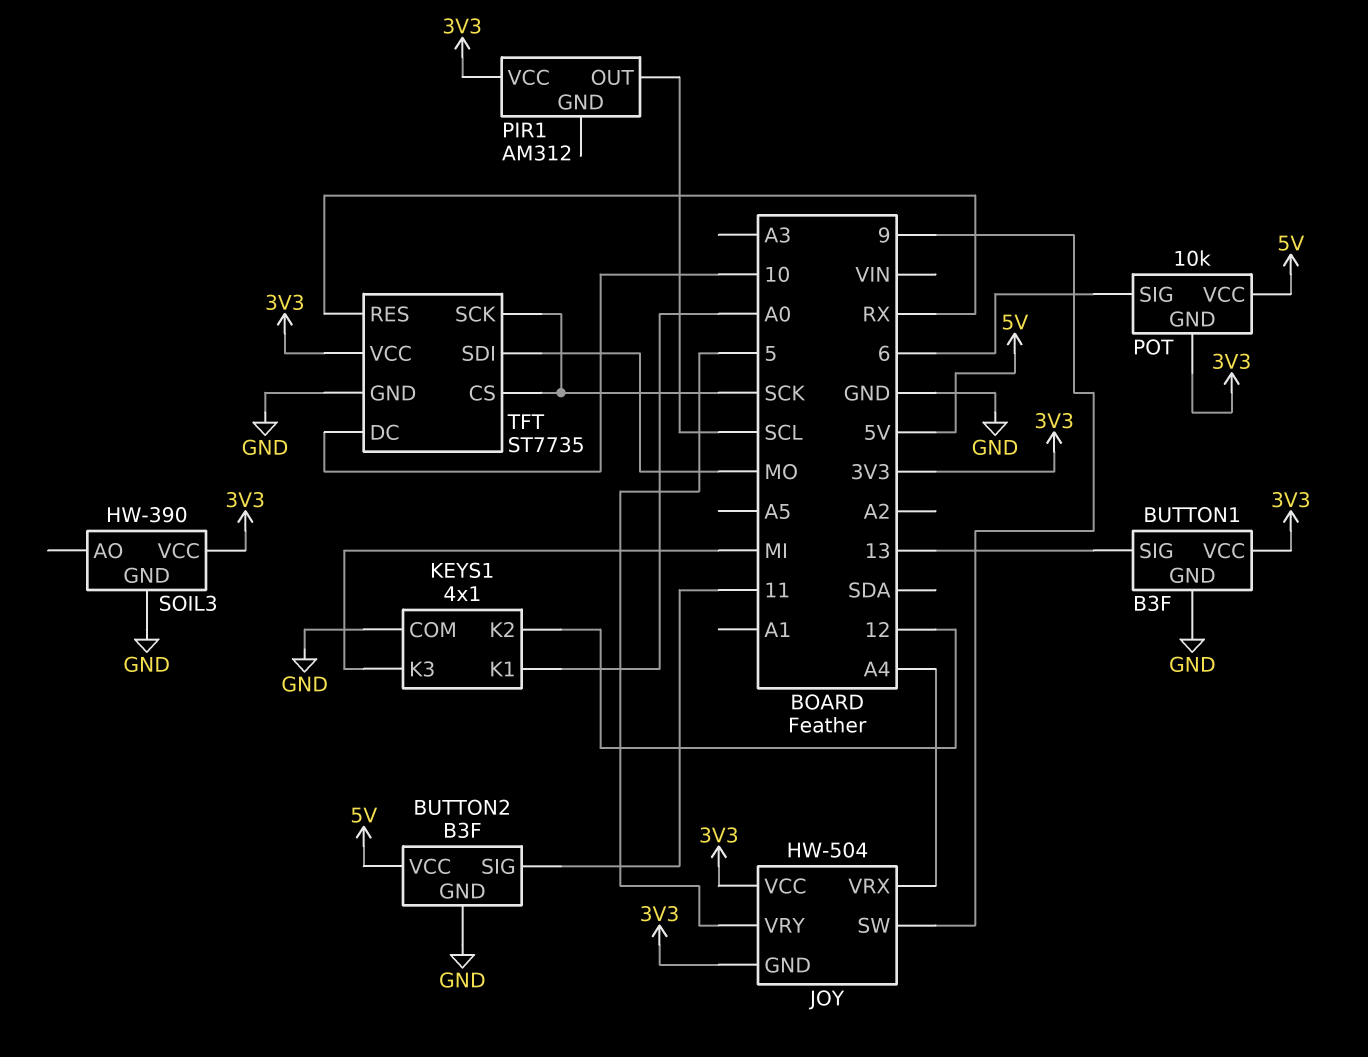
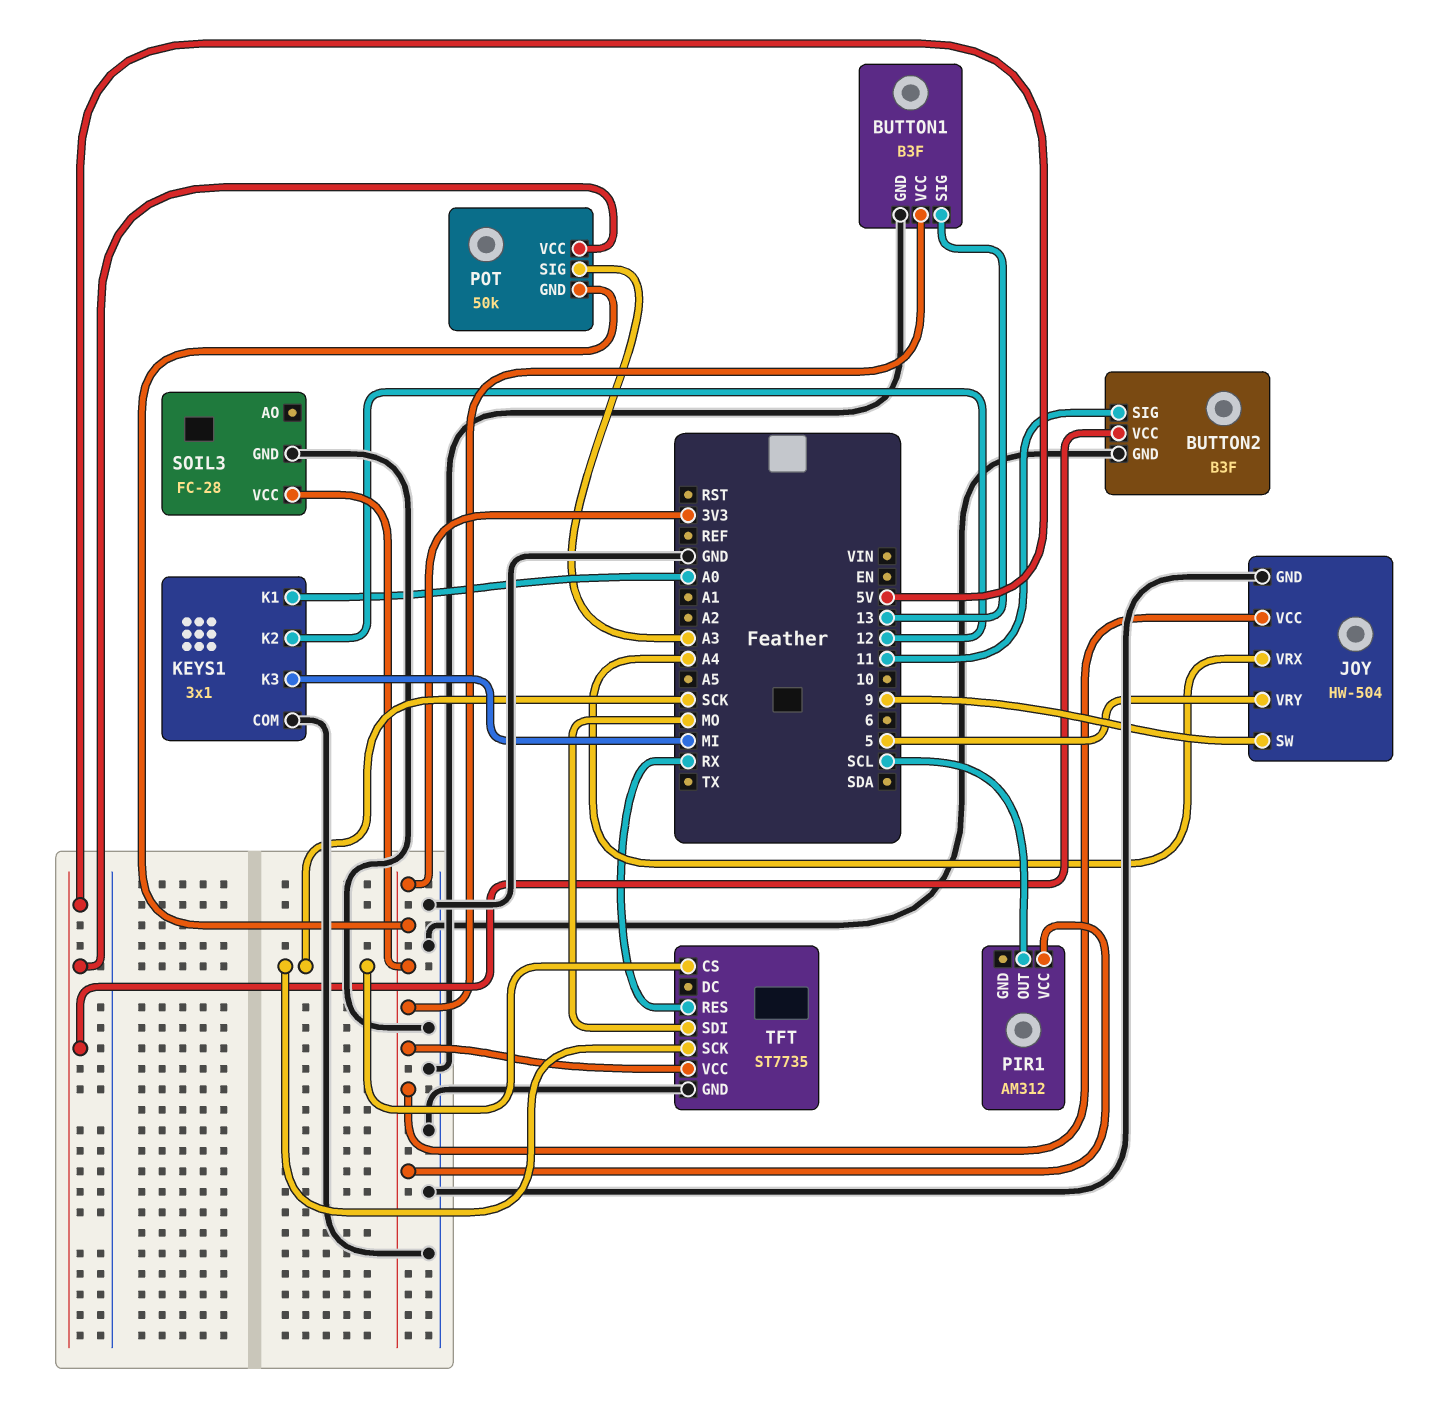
JOY pin GND: 3V3 -> GND
KEYS1: 4x1 -> 3x1
POT: 10k -> 50k
POT pin SIG: 6 -> A3
SOIL3: HW-390 -> FC-28
TFT pin DC: 10 -> none

